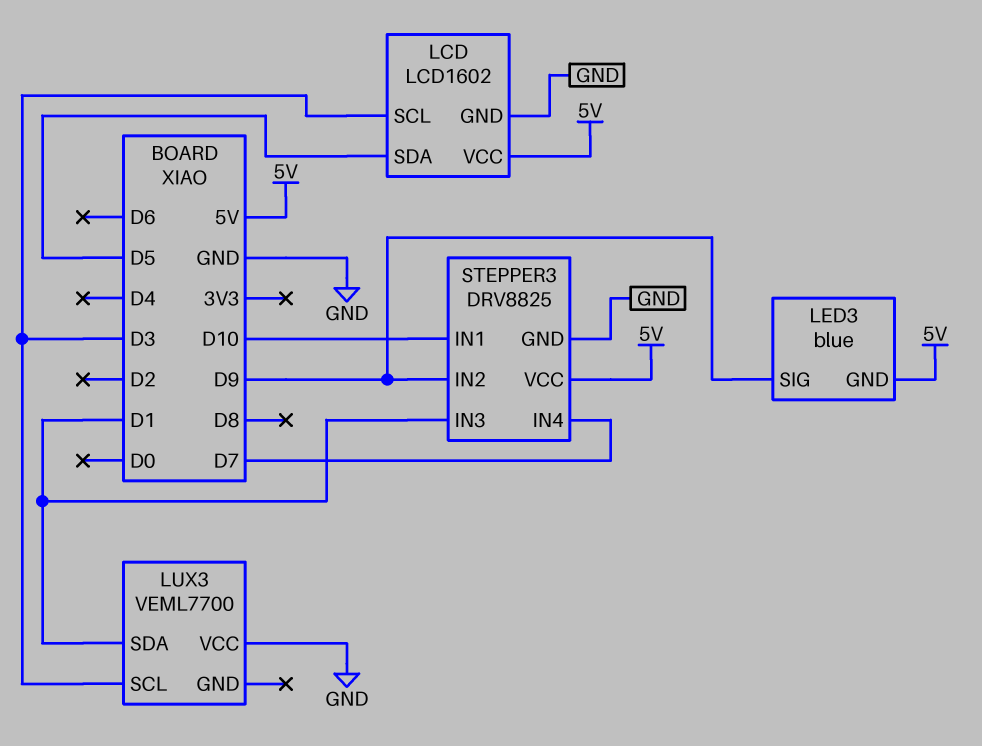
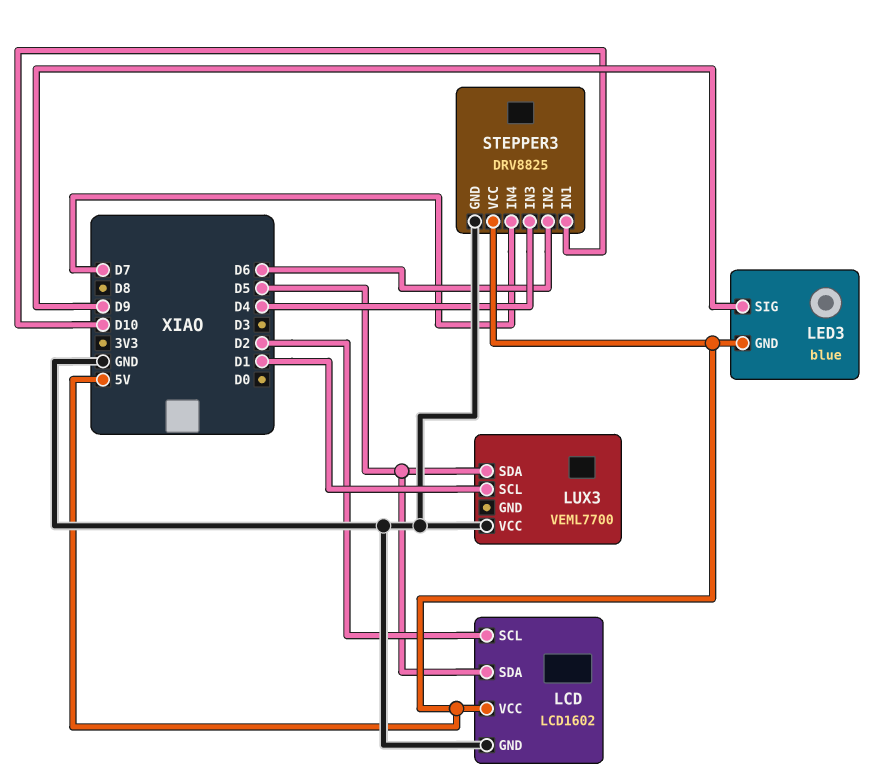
LCD pin SCL: D3 -> D2
LUX3 pin SCL: D3 -> D1
LUX3 pin SDA: D1 -> D5
STEPPER3 pin IN2: D9 -> D6
STEPPER3 pin IN3: D1 -> D4

